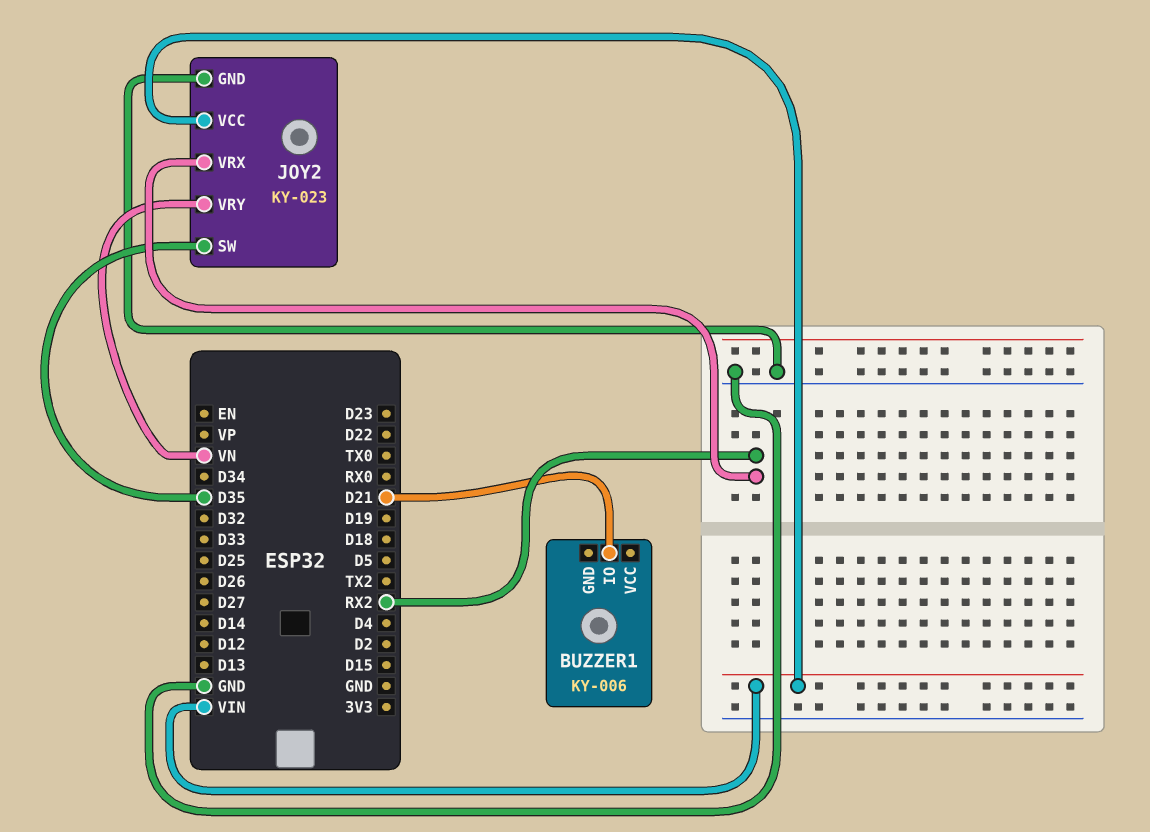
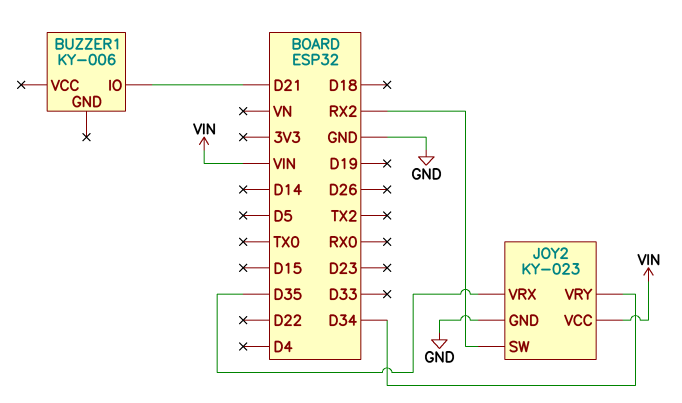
JOY2 pin SW: D35 -> RX2
JOY2 pin VRX: RX2 -> D35
JOY2 pin VRY: VN -> D34

